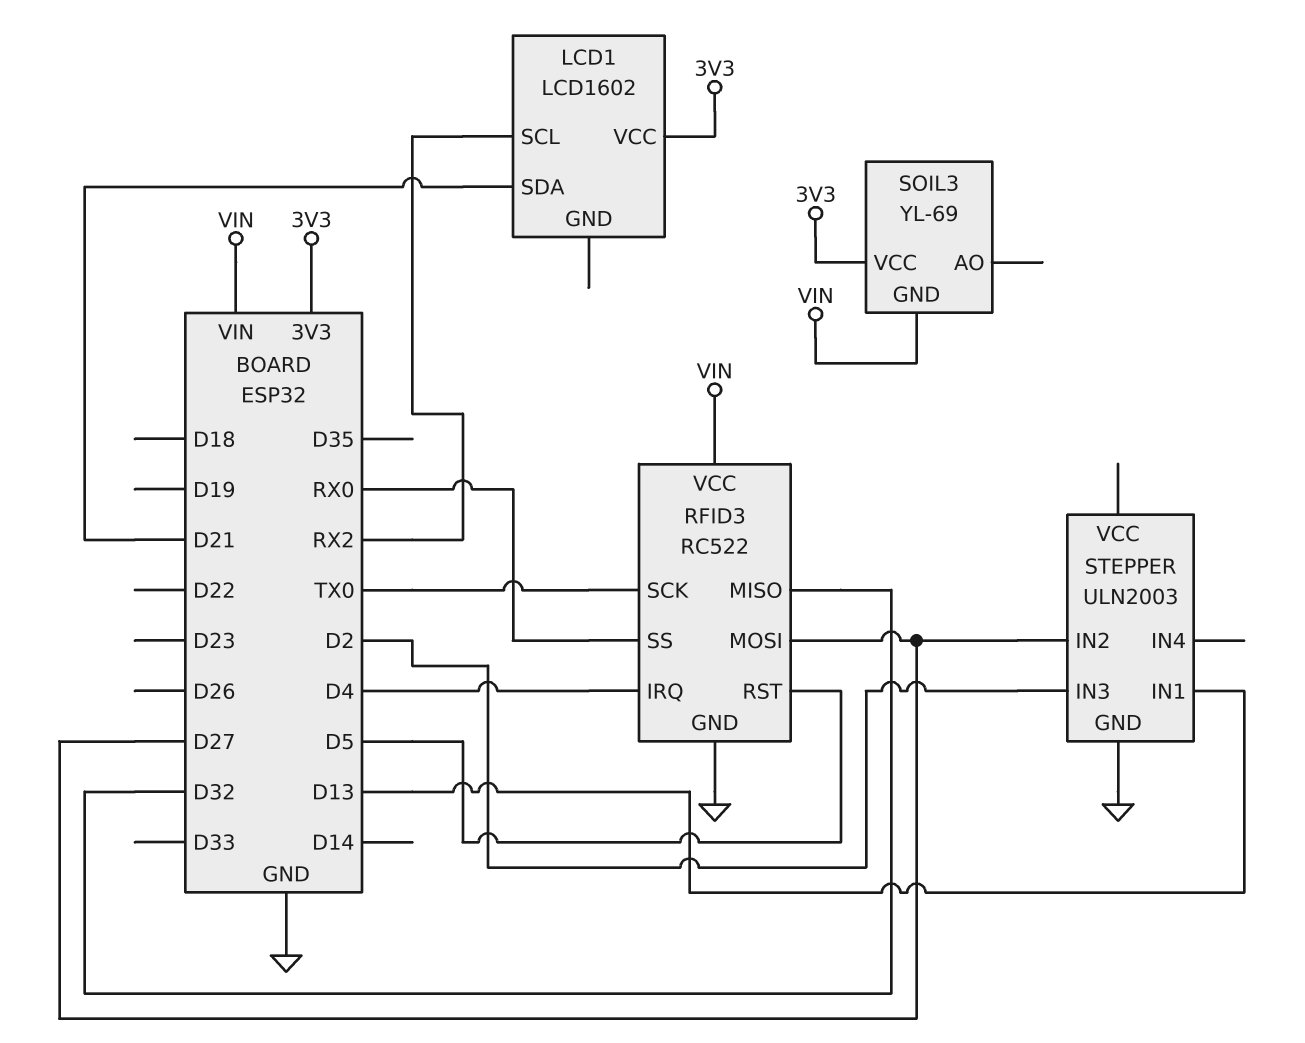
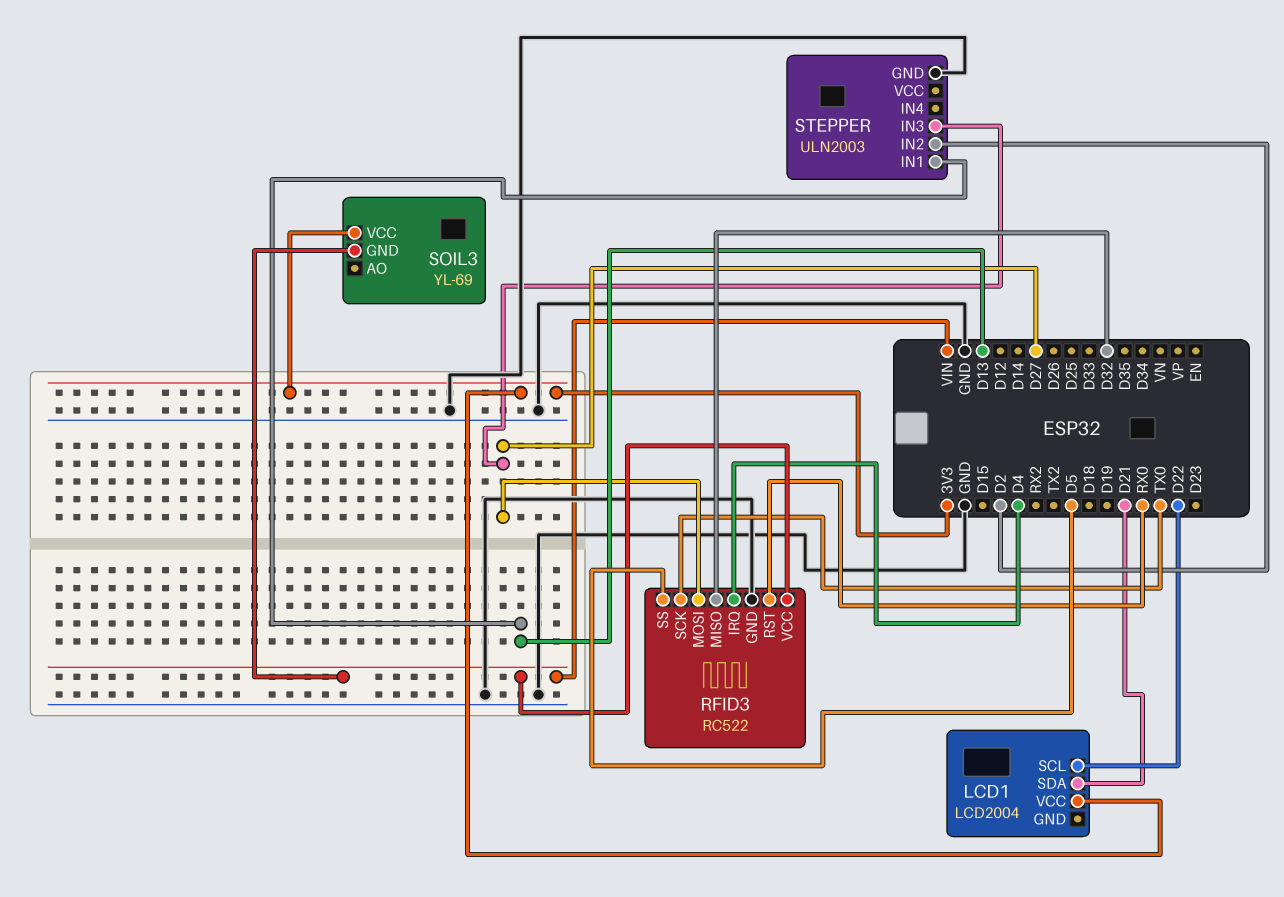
LCD1: LCD1602 -> LCD2004
LCD1 pin SCL: RX2 -> D22
RFID3 pin RST: D5 -> RX0
RFID3 pin SS: RX0 -> D5
STEPPER pin IN2: D27 -> D2
STEPPER pin IN3: D2 -> D27

